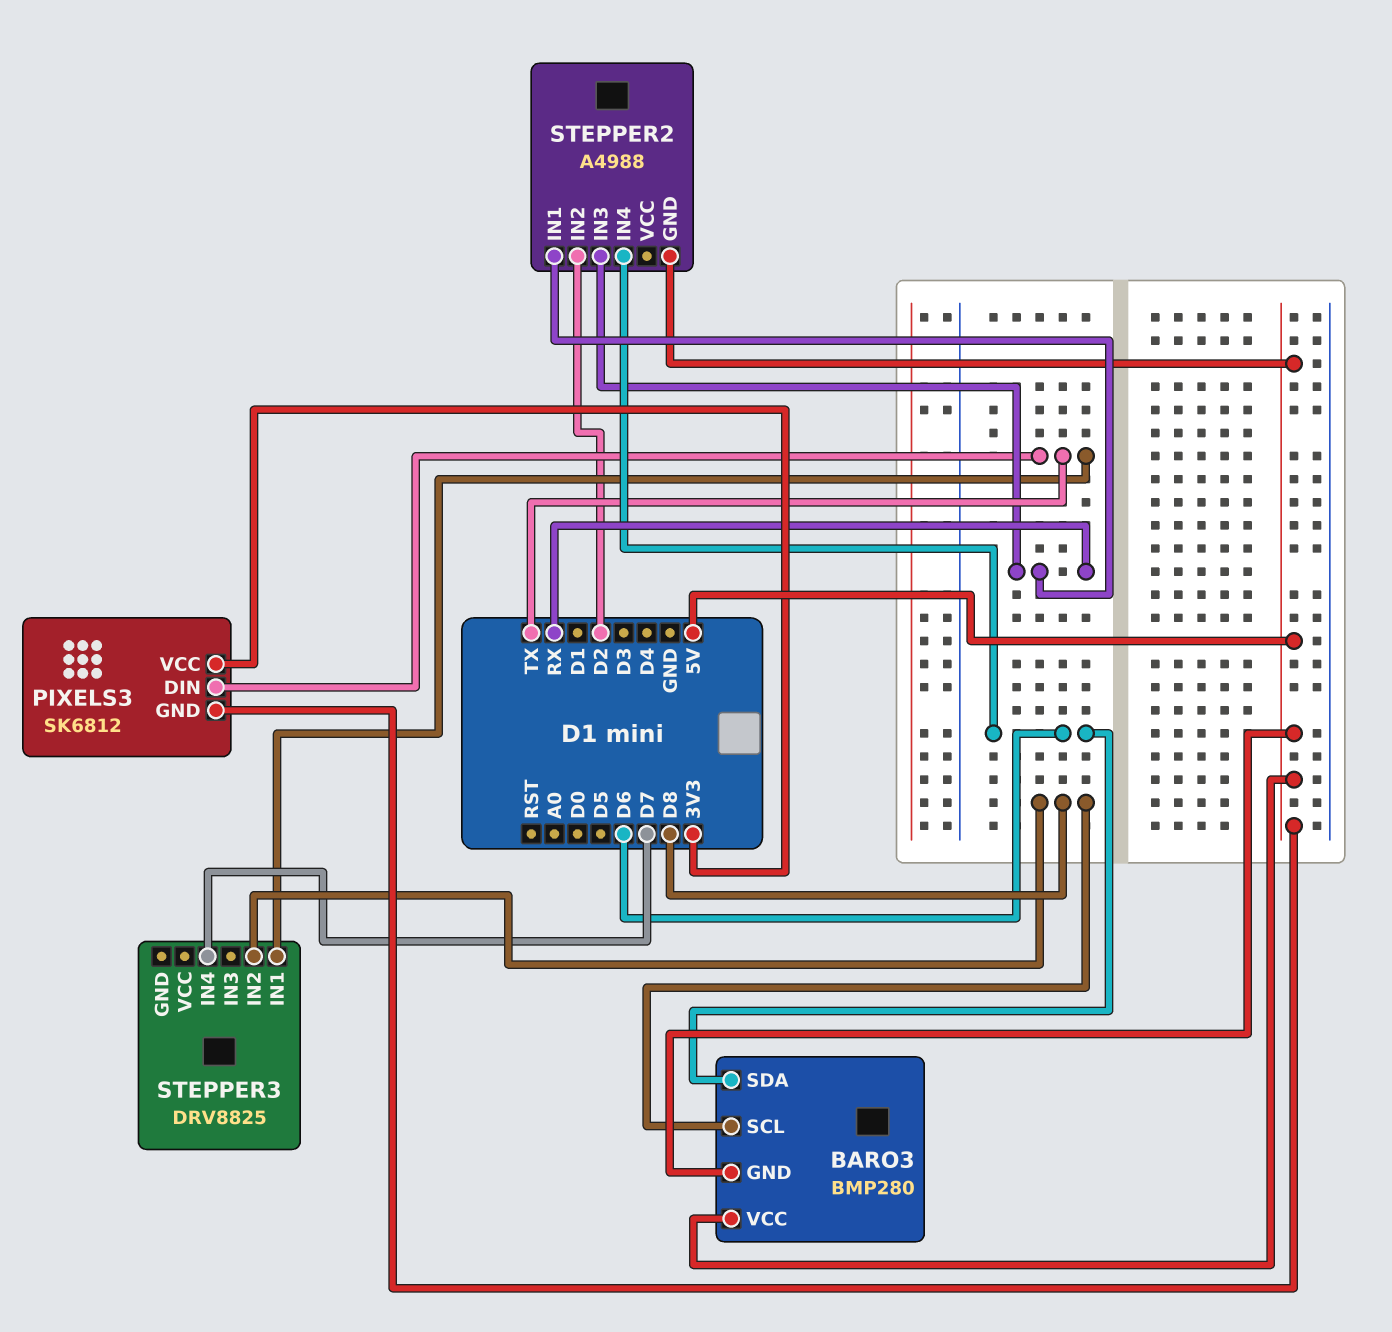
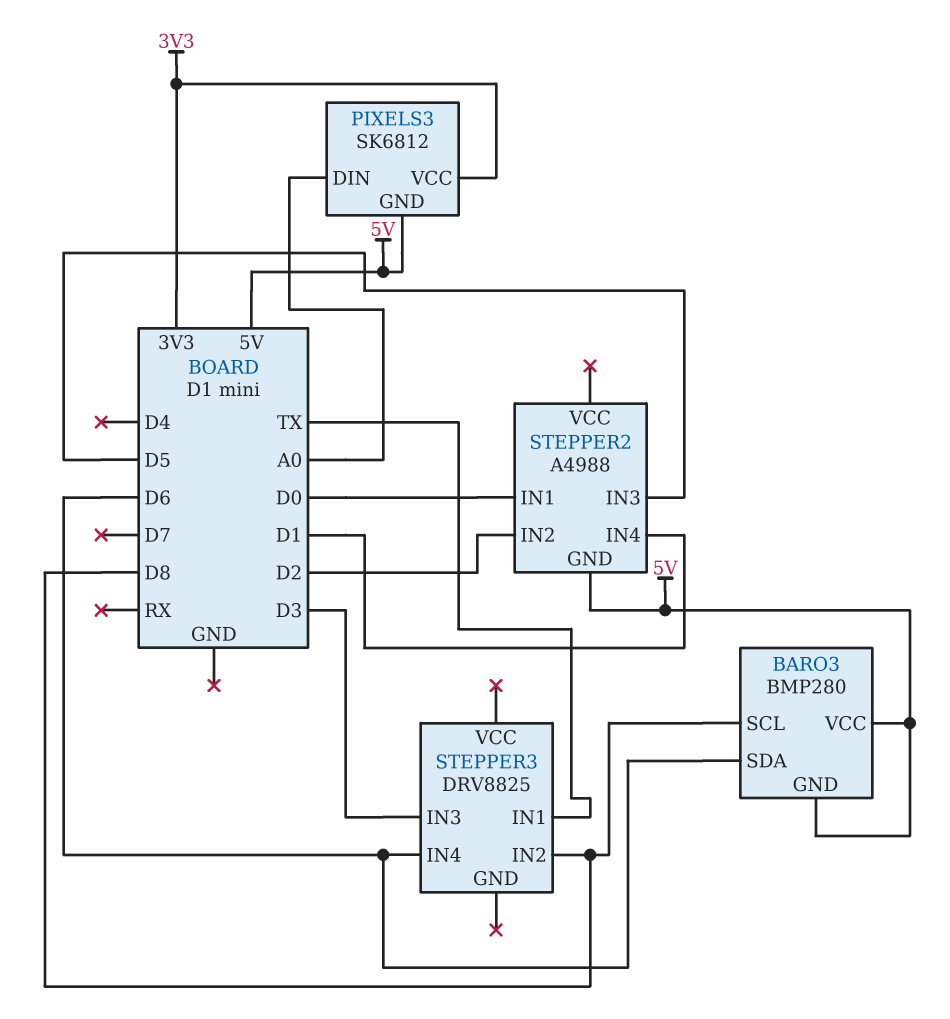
PIXELS3 pin DIN: TX -> A0
STEPPER2 pin IN1: RX -> D0
STEPPER2 pin IN3: RX -> D5
STEPPER2 pin IN4: D6 -> D1
STEPPER3 pin IN3: none -> D3
STEPPER3 pin IN4: D7 -> D6

